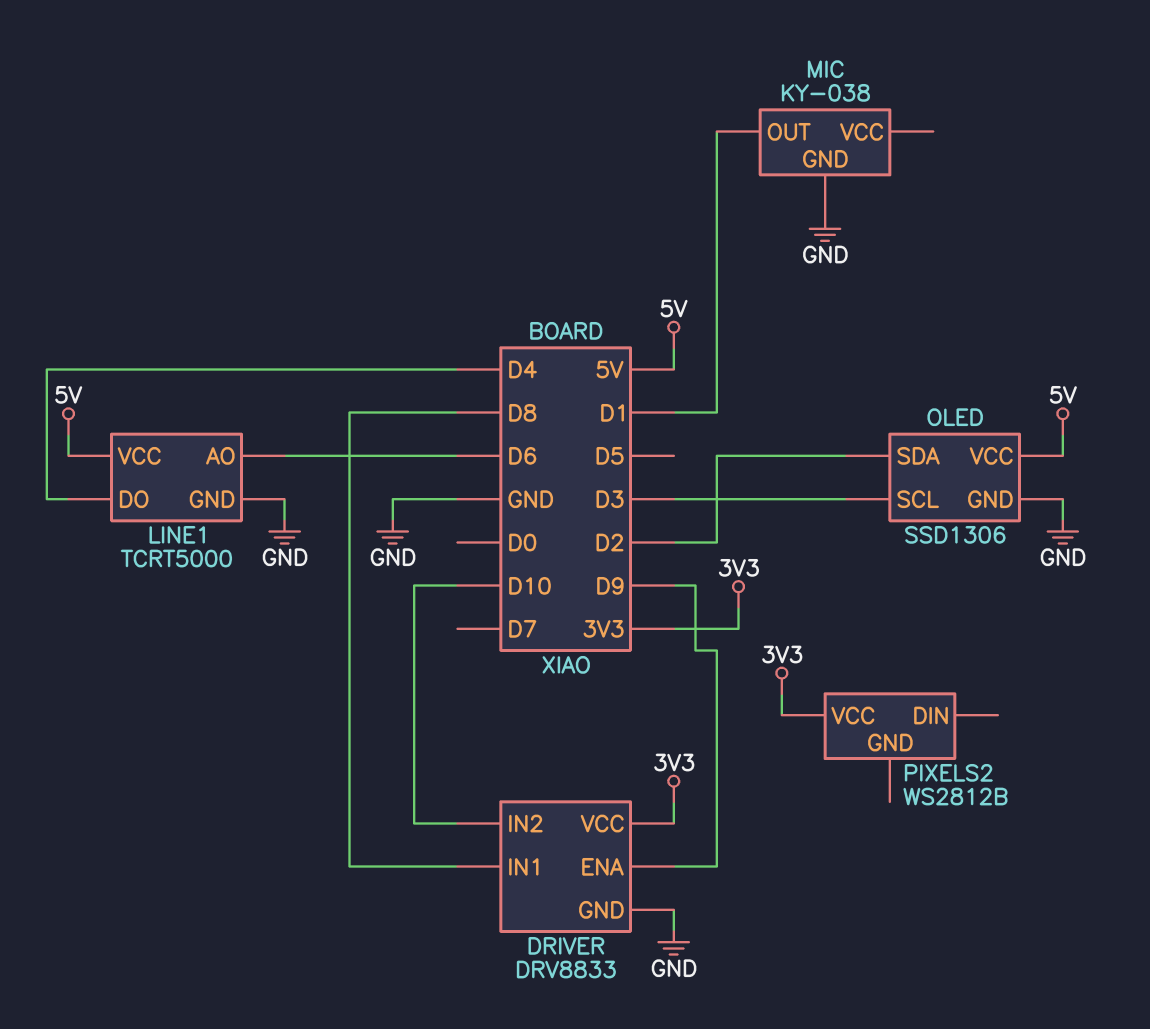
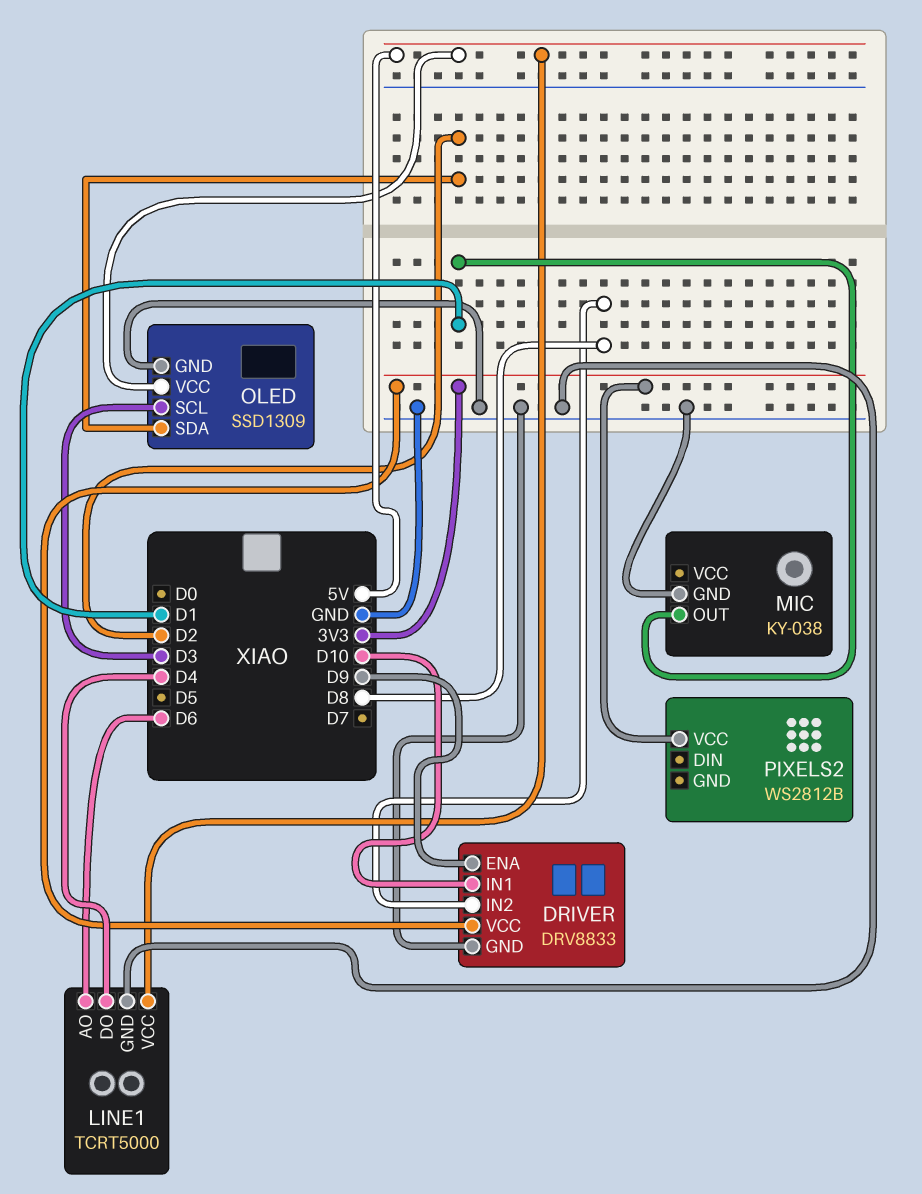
DRIVER pin IN1: D8 -> D10
DRIVER pin IN2: D10 -> D8
OLED: SSD1306 -> SSD1309

